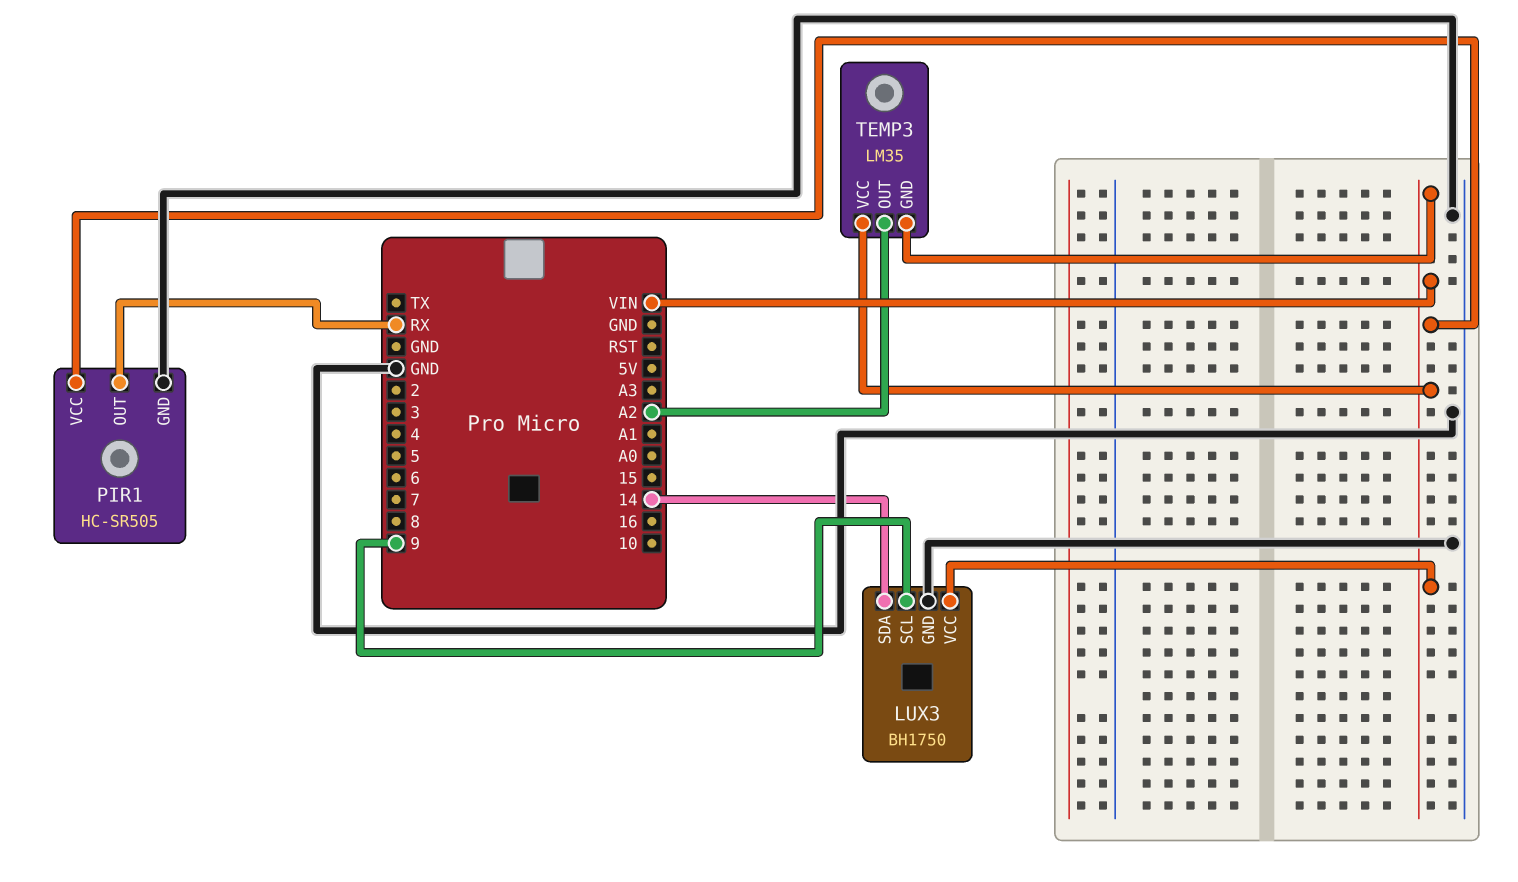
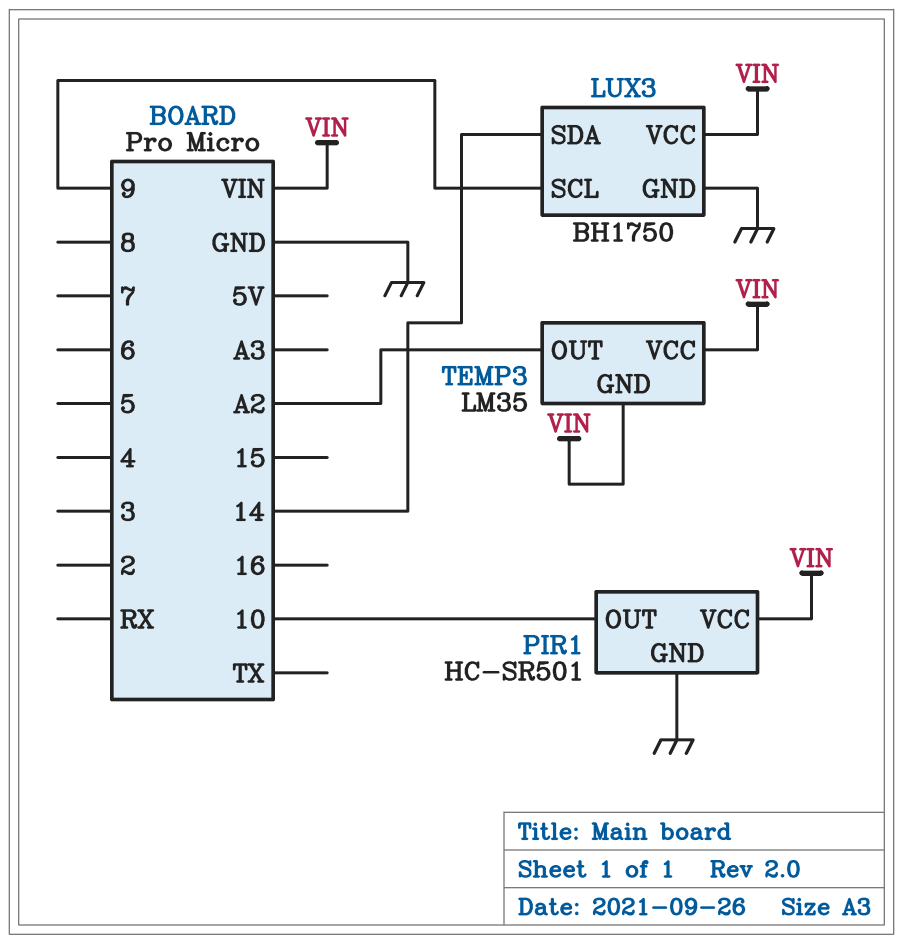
PIR1: HC-SR505 -> HC-SR501
PIR1 pin OUT: RX -> 10

